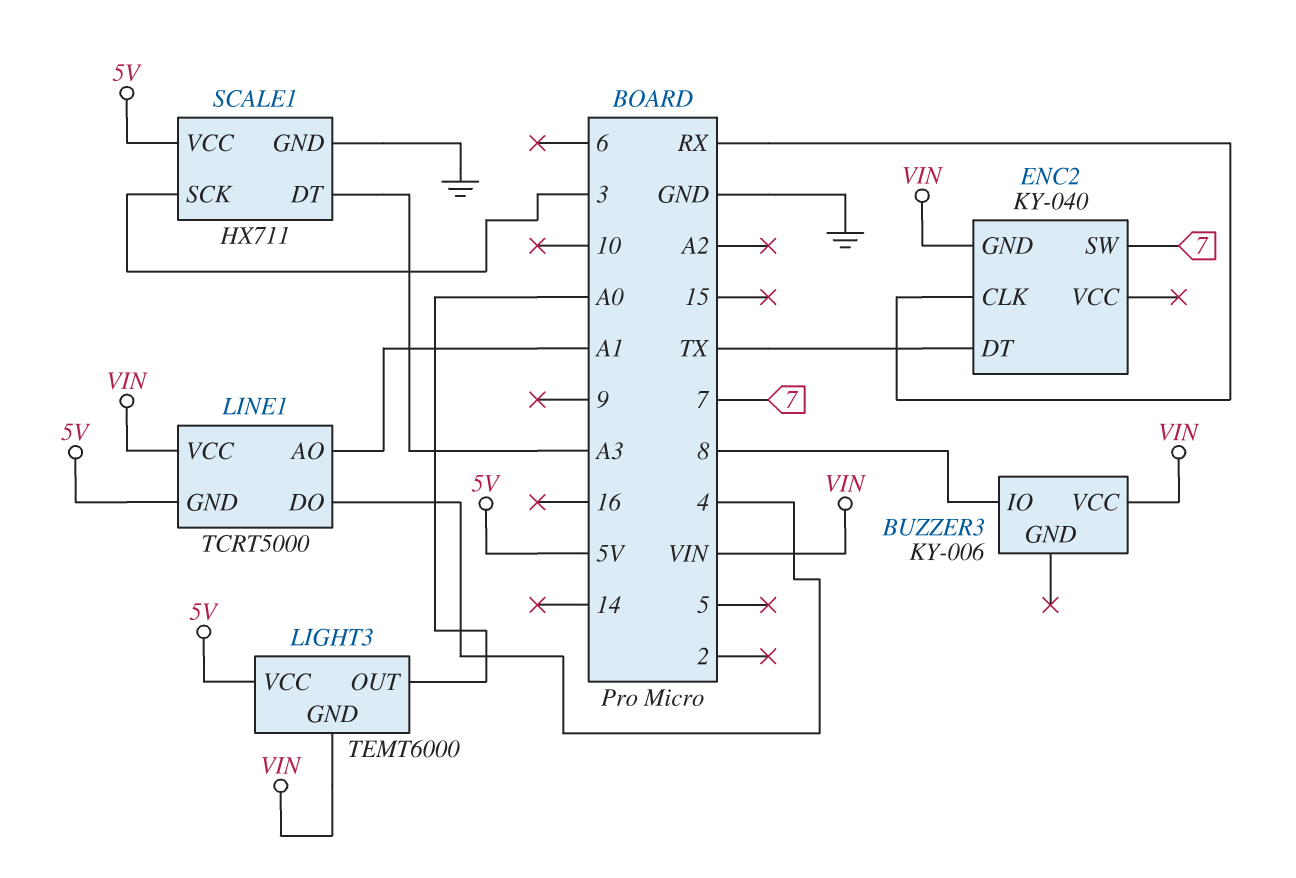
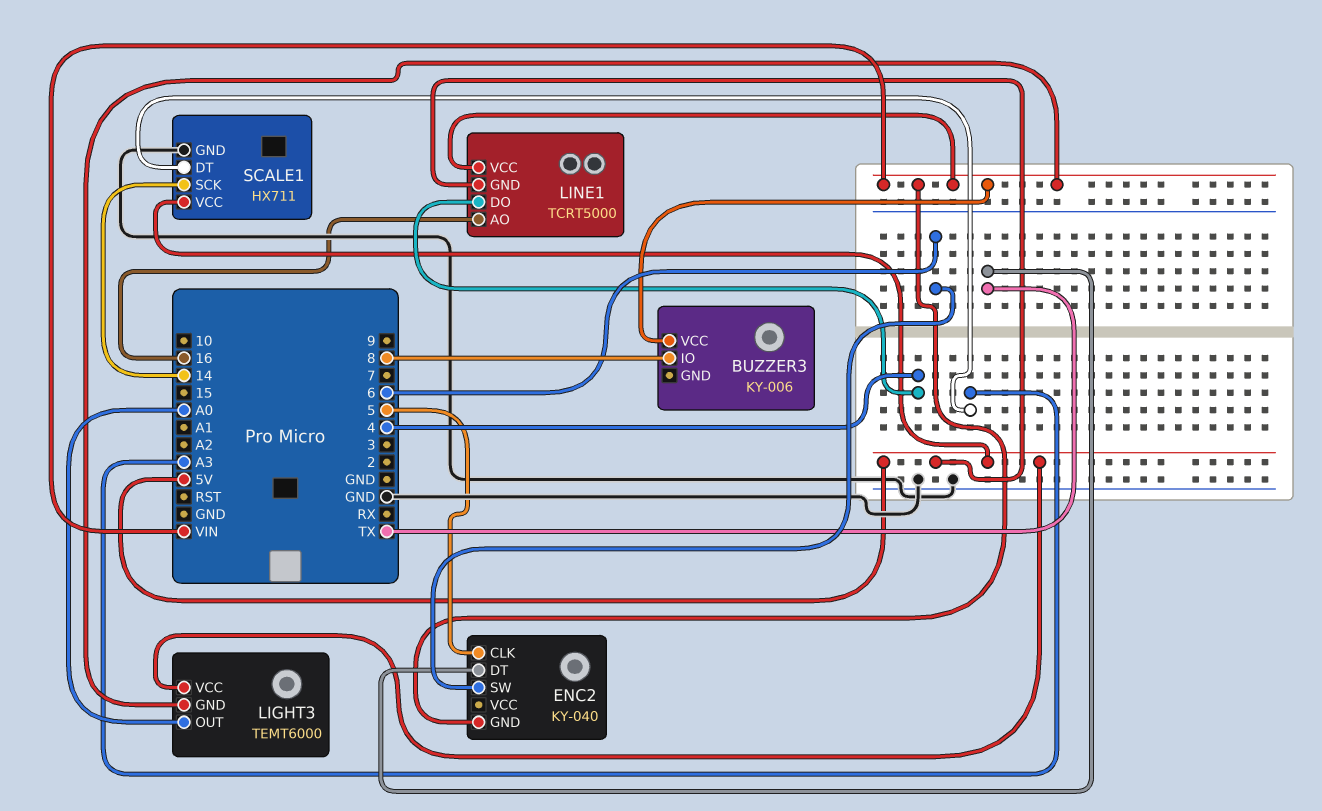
ENC2 pin CLK: RX -> 5
ENC2 pin SW: 7 -> 6
LINE1 pin AO: A1 -> 16
SCALE1 pin SCK: 3 -> 14

